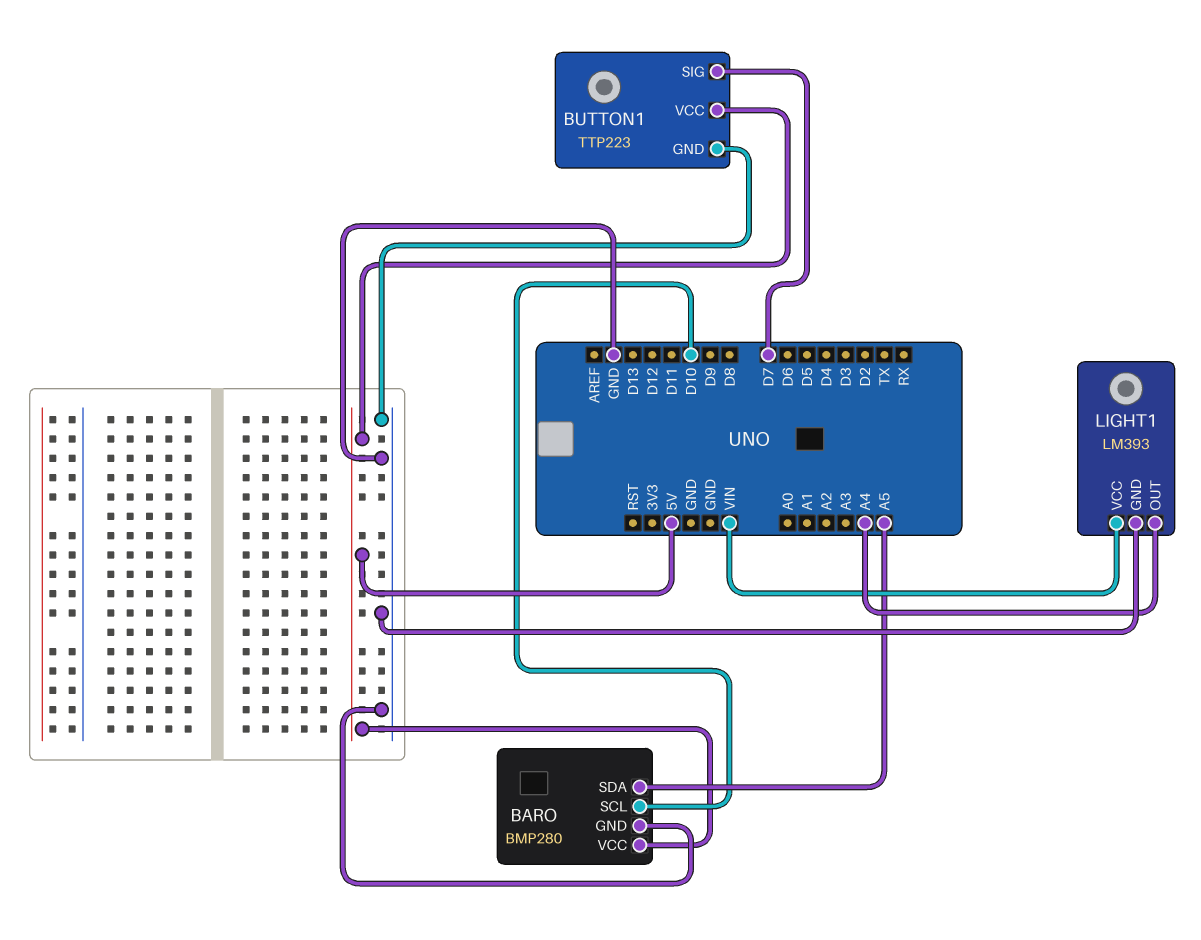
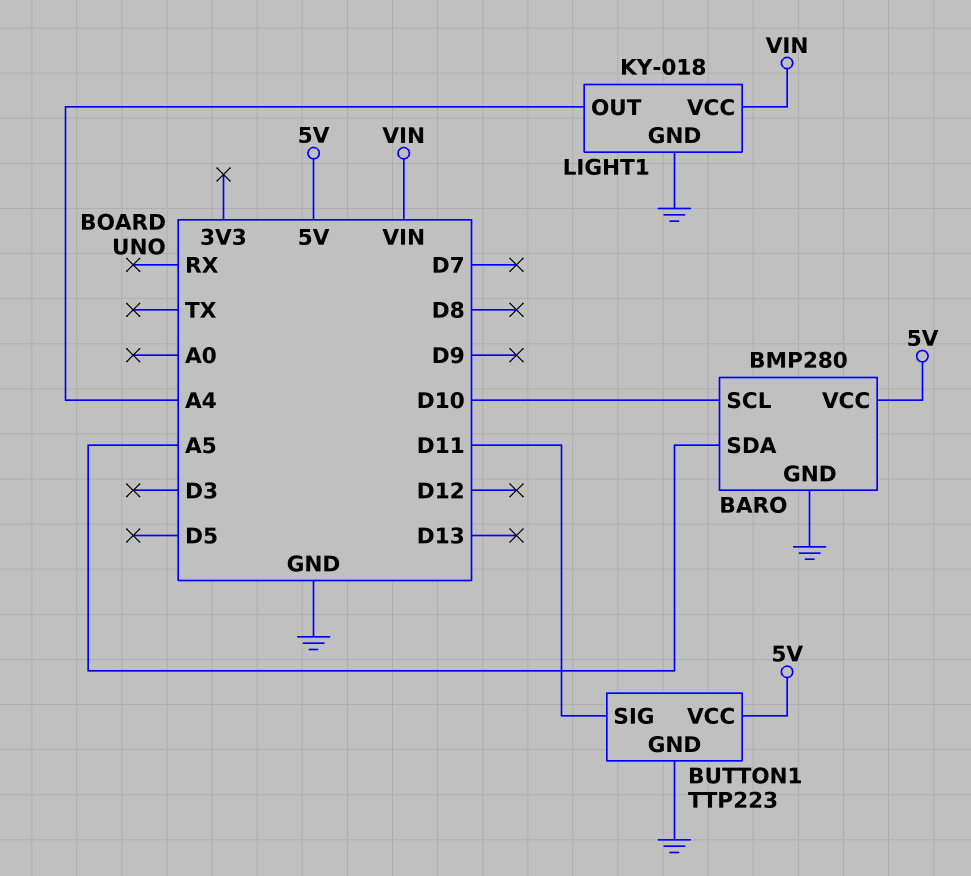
BUTTON1 pin SIG: D7 -> D11
LIGHT1: LM393 -> KY-018

